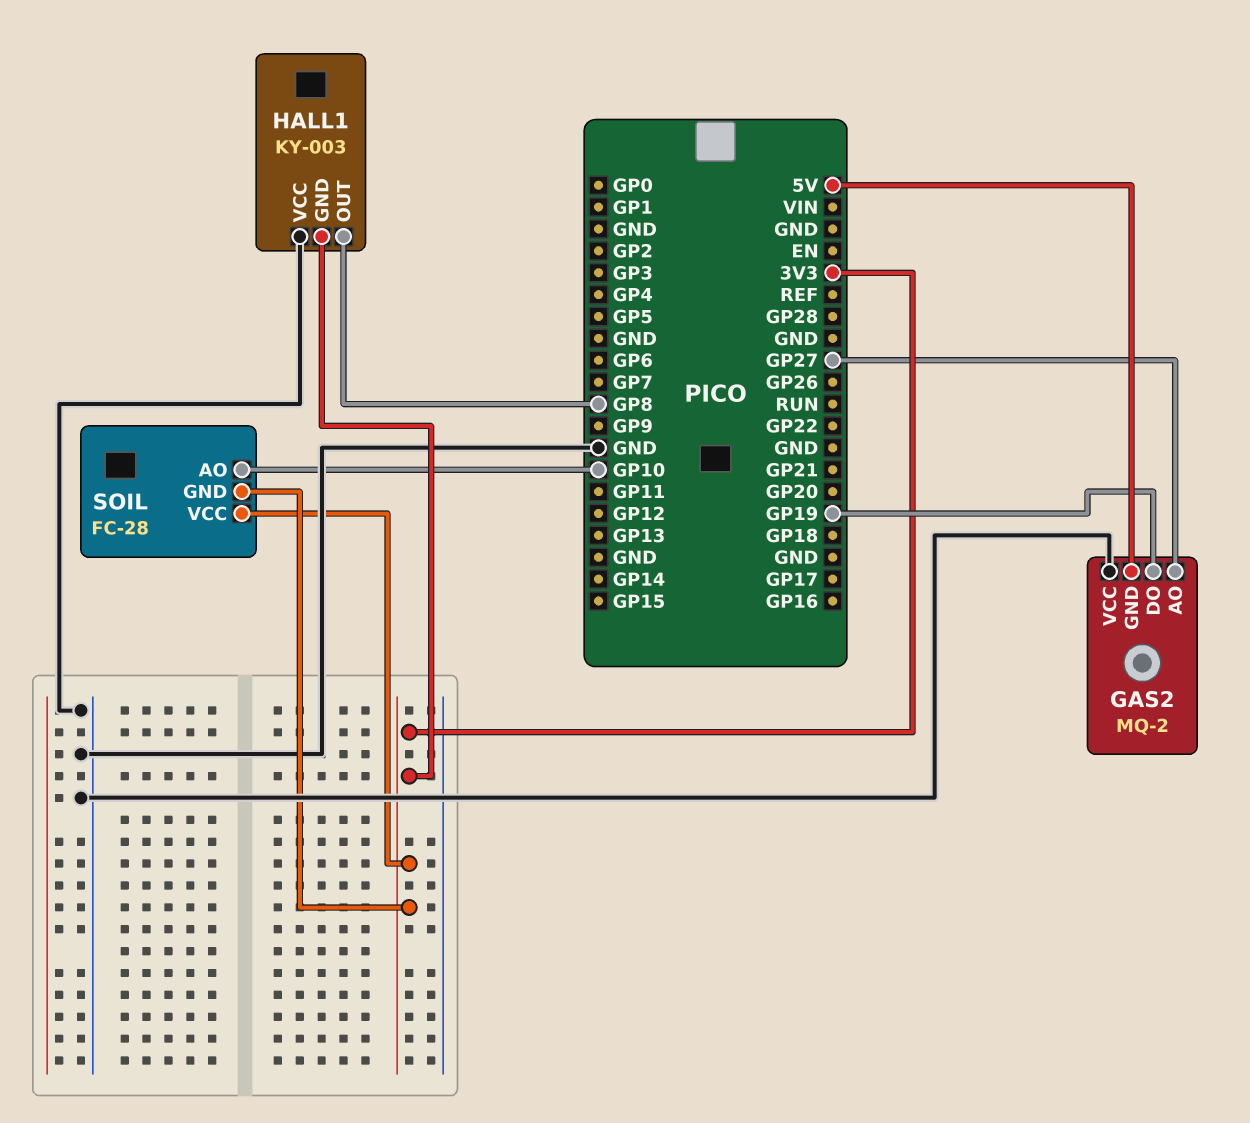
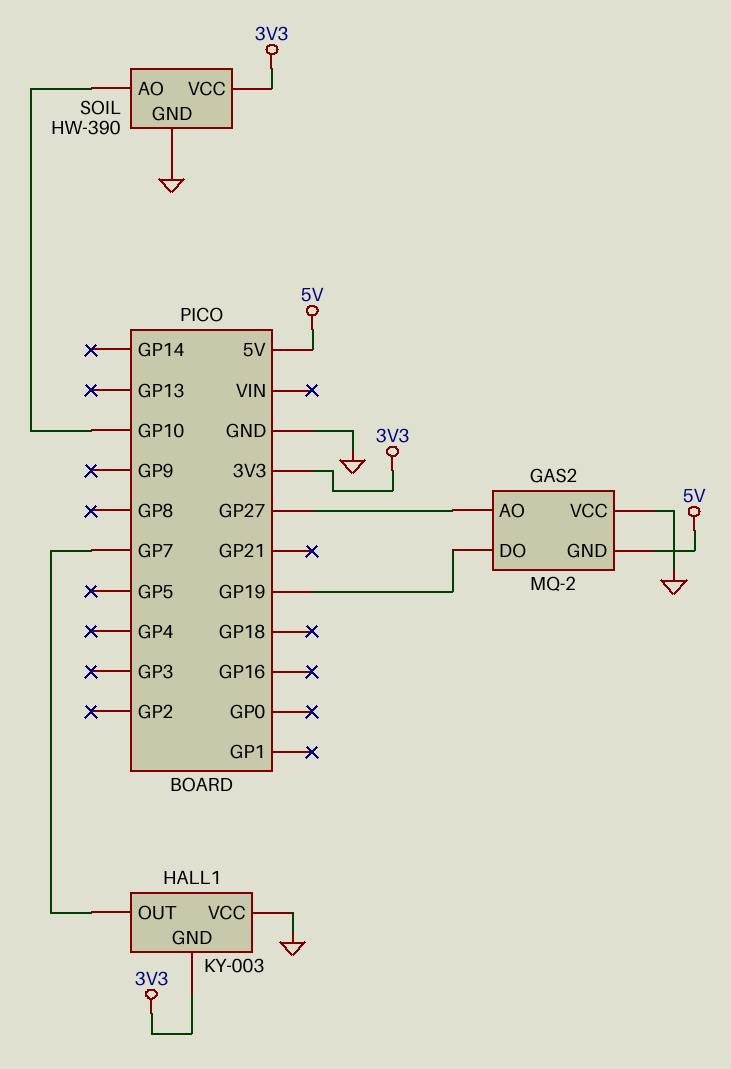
HALL1 pin OUT: GP8 -> GP7
SOIL: FC-28 -> HW-390
SOIL pin GND: 3V3 -> GND

